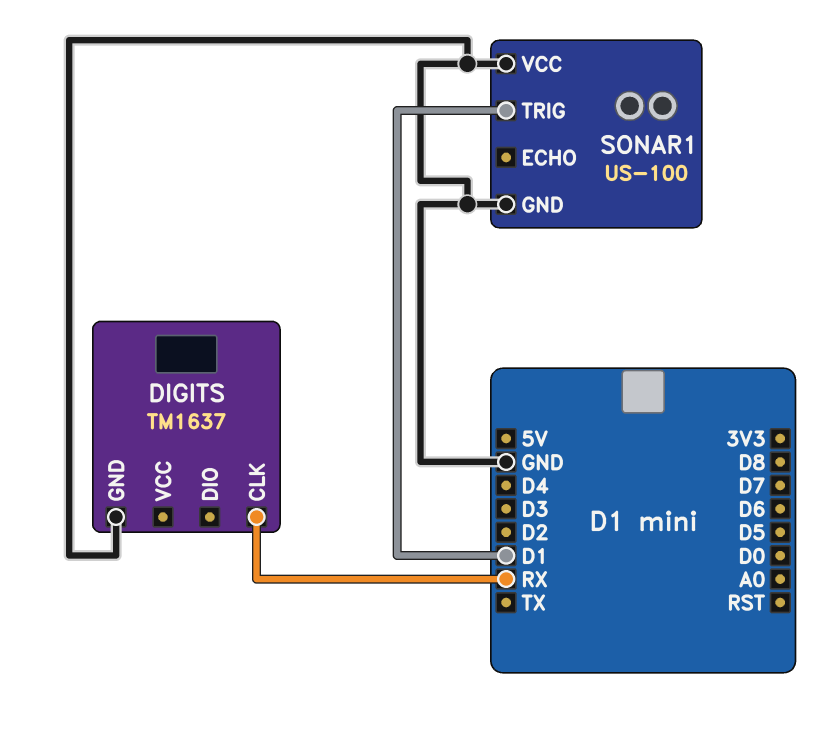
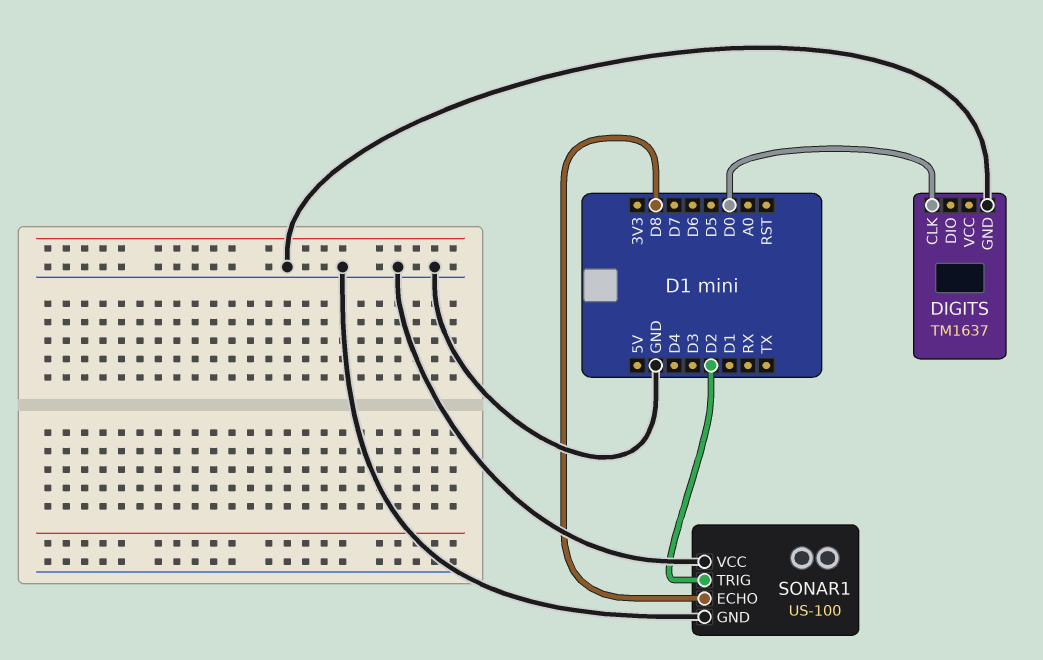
DIGITS pin CLK: RX -> D0
SONAR1 pin ECHO: none -> D8
SONAR1 pin TRIG: D1 -> D2

